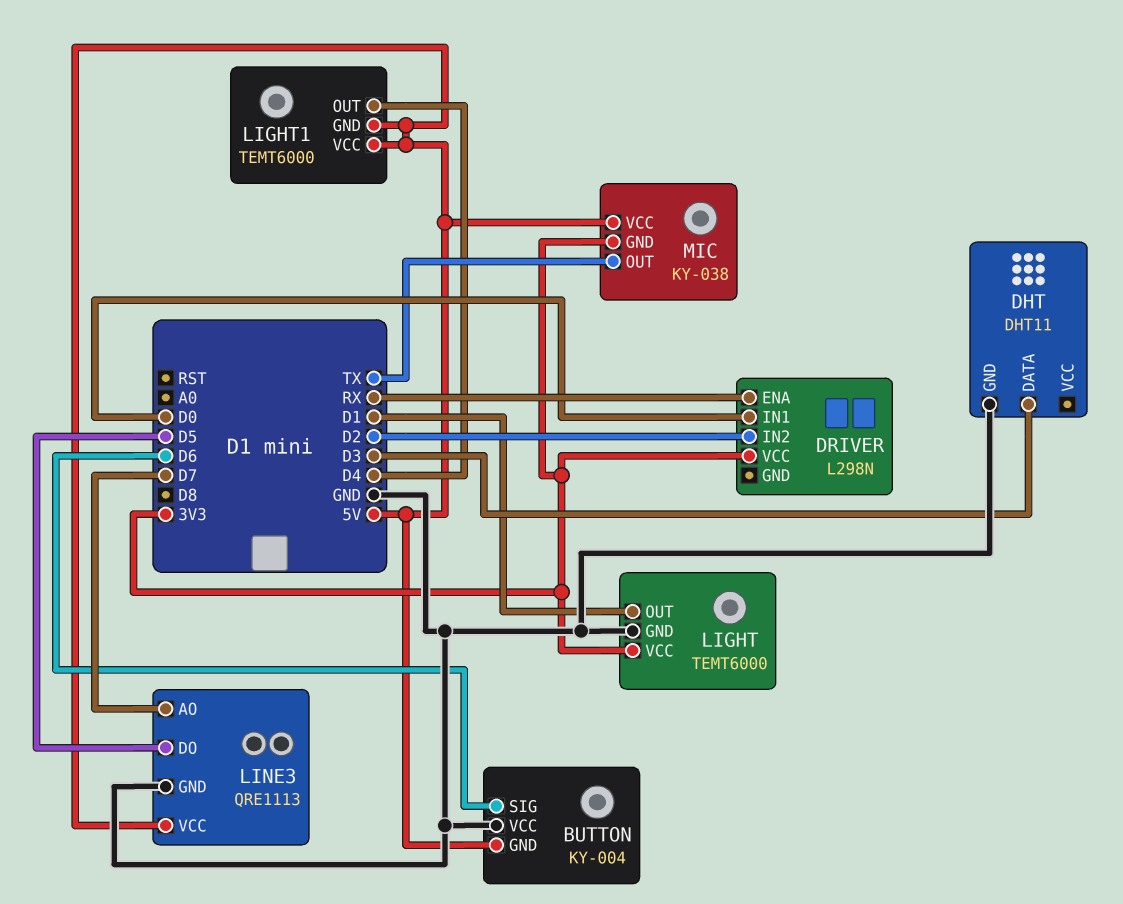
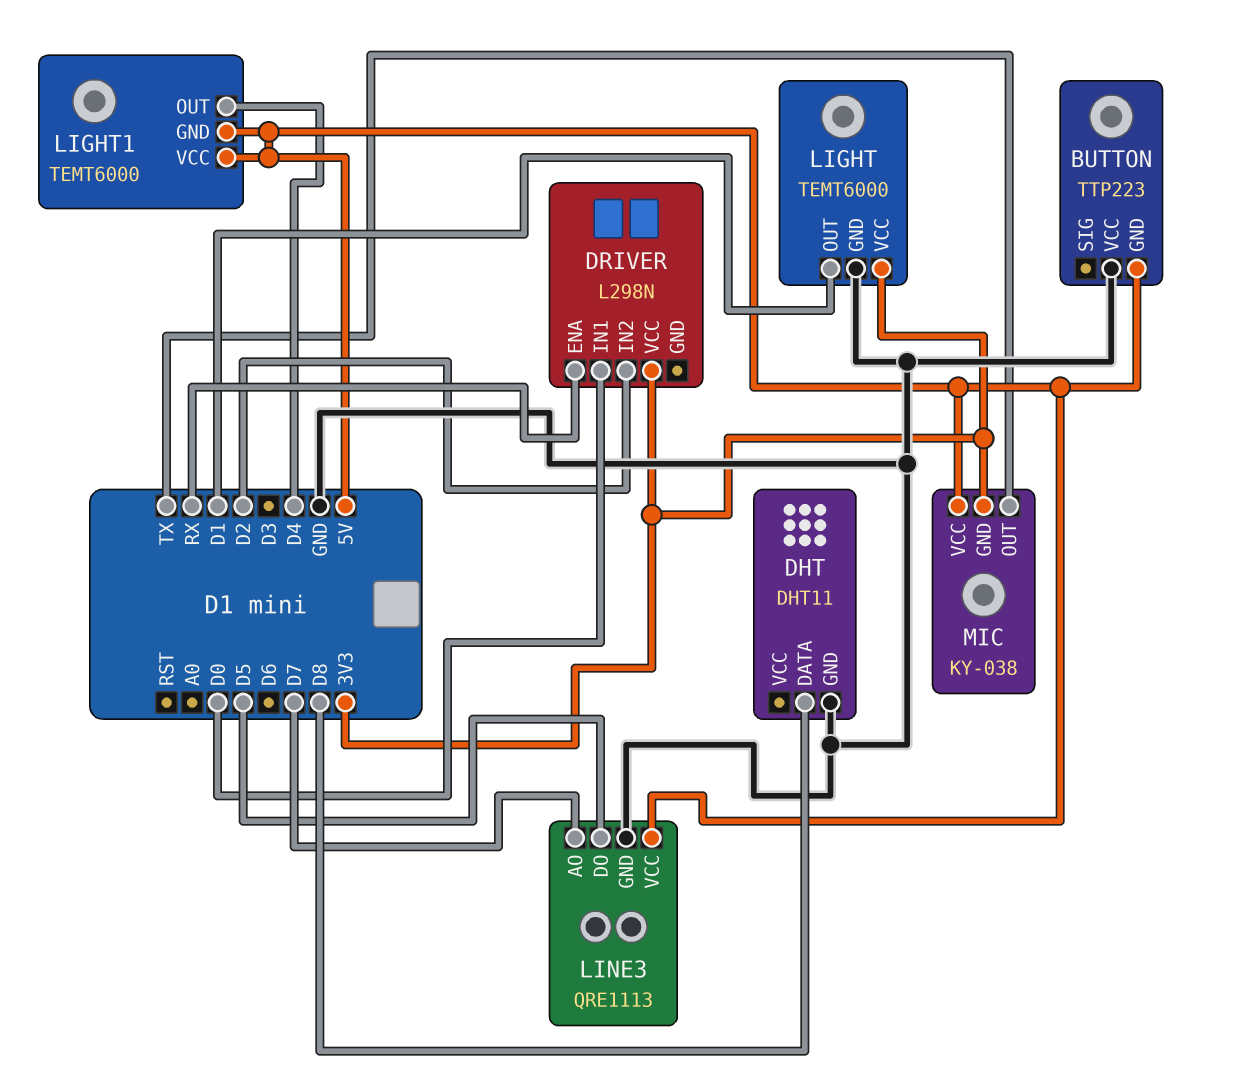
BUTTON: KY-004 -> TTP223
BUTTON pin SIG: D6 -> none
DHT pin DATA: D3 -> D8

